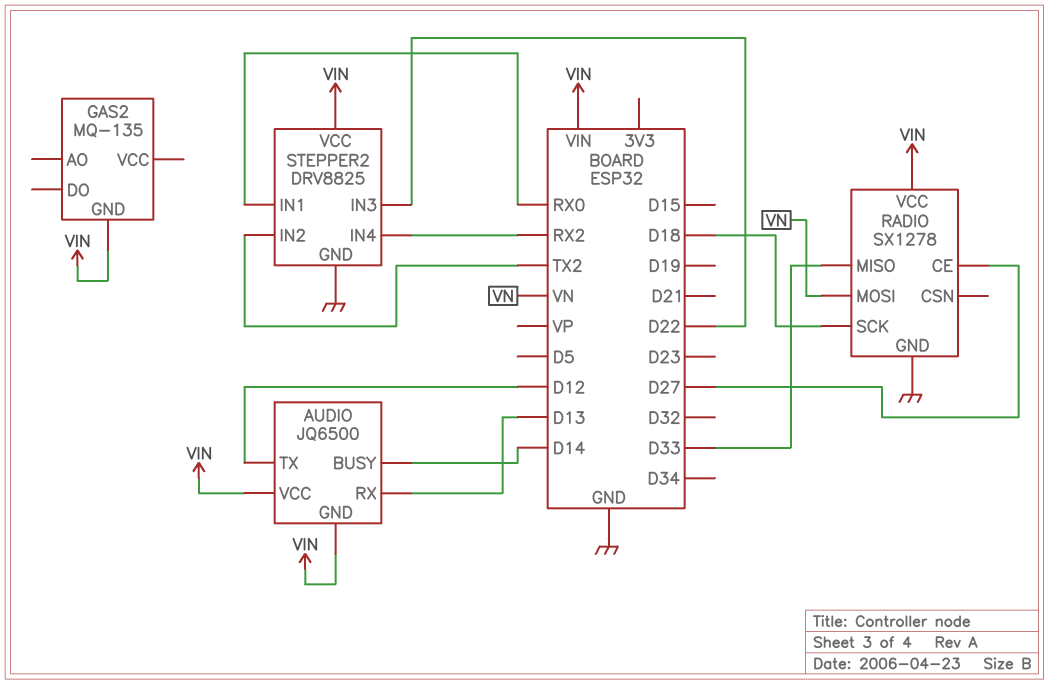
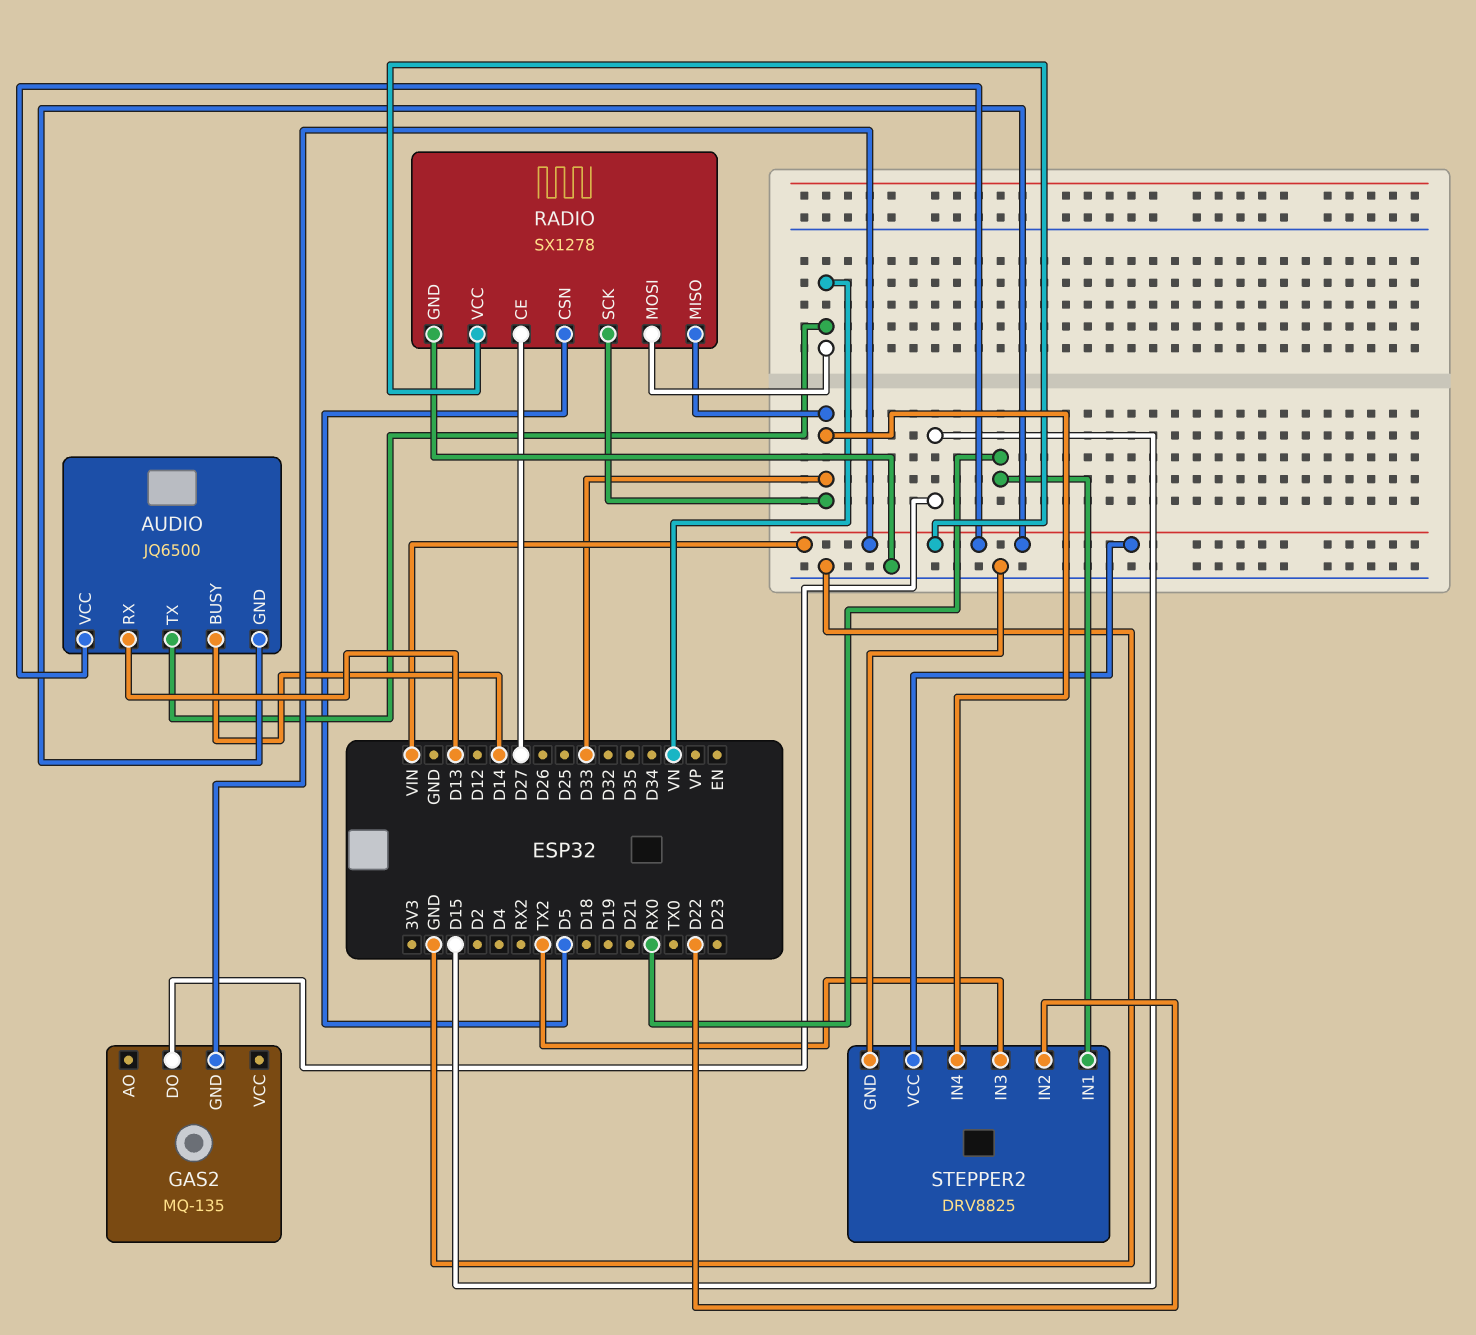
AUDIO pin TX: D12 -> VN
GAS2 pin DO: none -> D15
RADIO pin CSN: none -> D5
RADIO pin SCK: D18 -> D33
STEPPER2 pin IN2: TX2 -> D22
STEPPER2 pin IN3: D22 -> TX2
STEPPER2 pin IN4: RX2 -> D33

